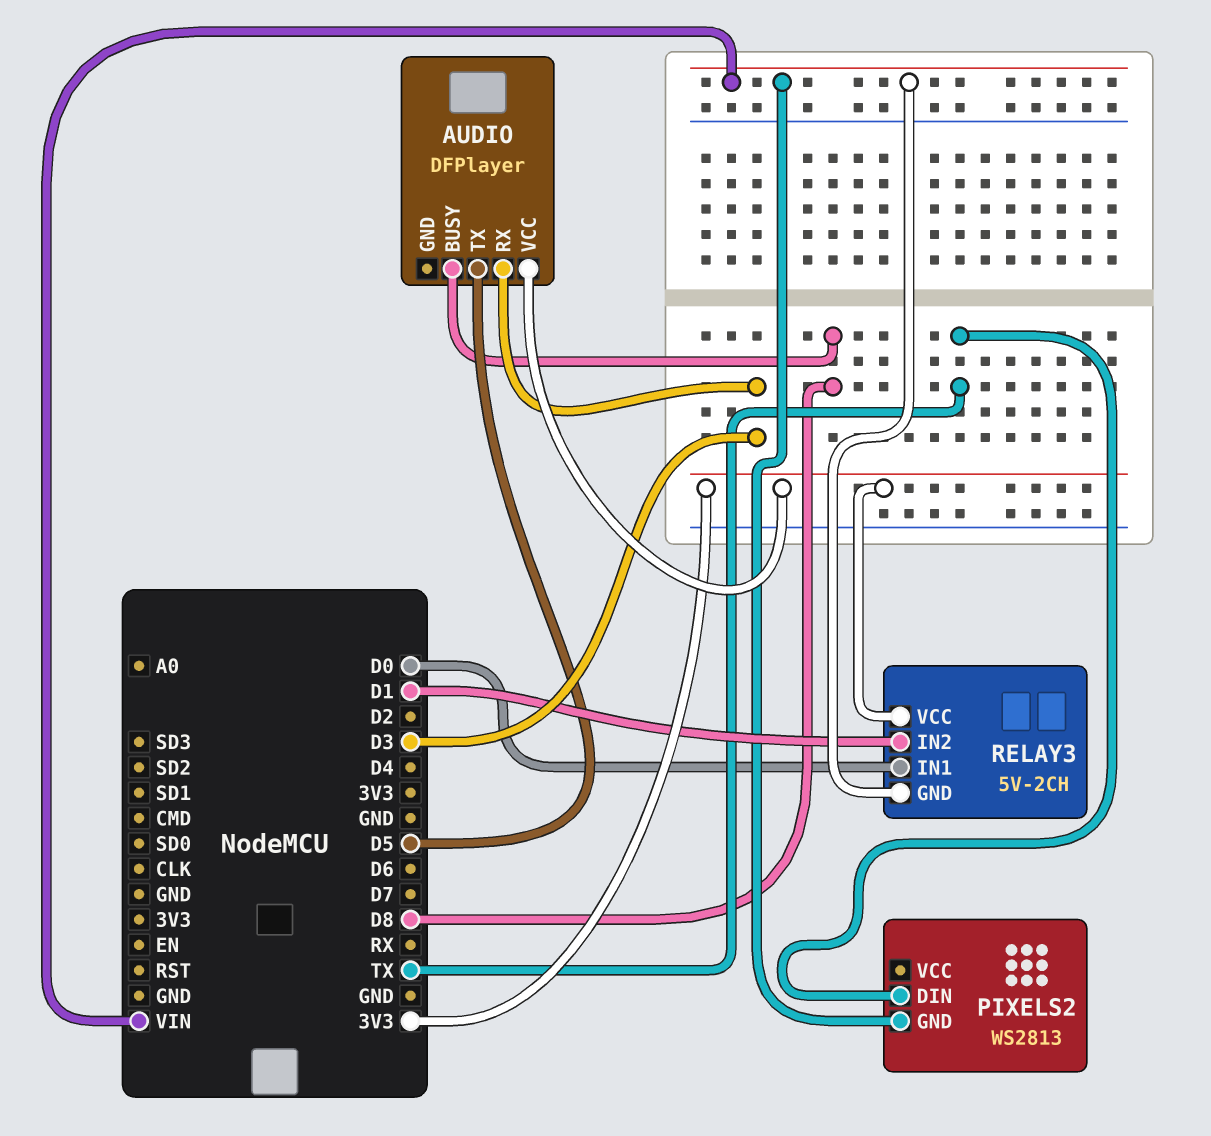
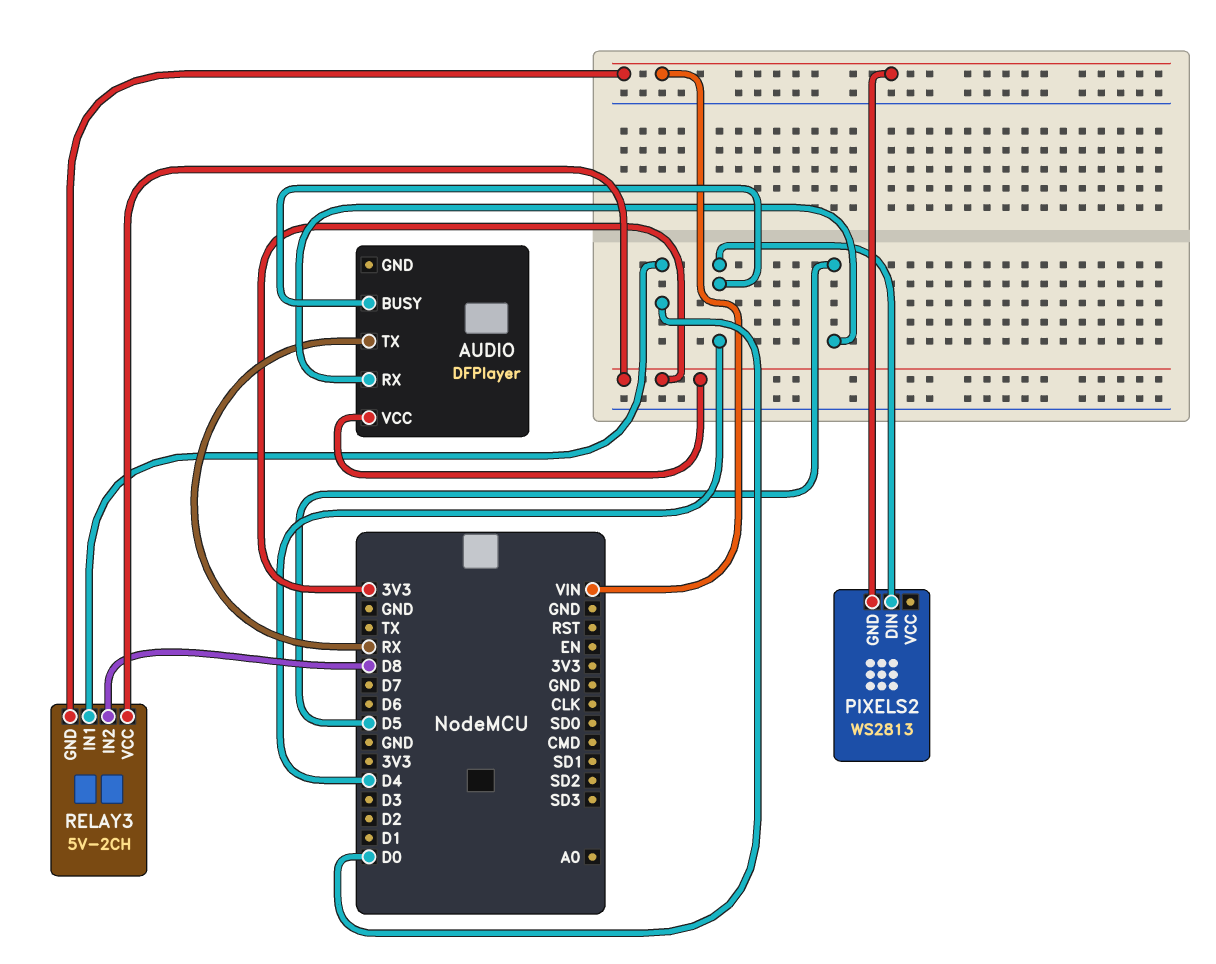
AUDIO pin BUSY: D8 -> D4
AUDIO pin RX: D3 -> D5
AUDIO pin TX: D5 -> RX
PIXELS2 pin DIN: TX -> D4
RELAY3 pin IN2: D1 -> D8

